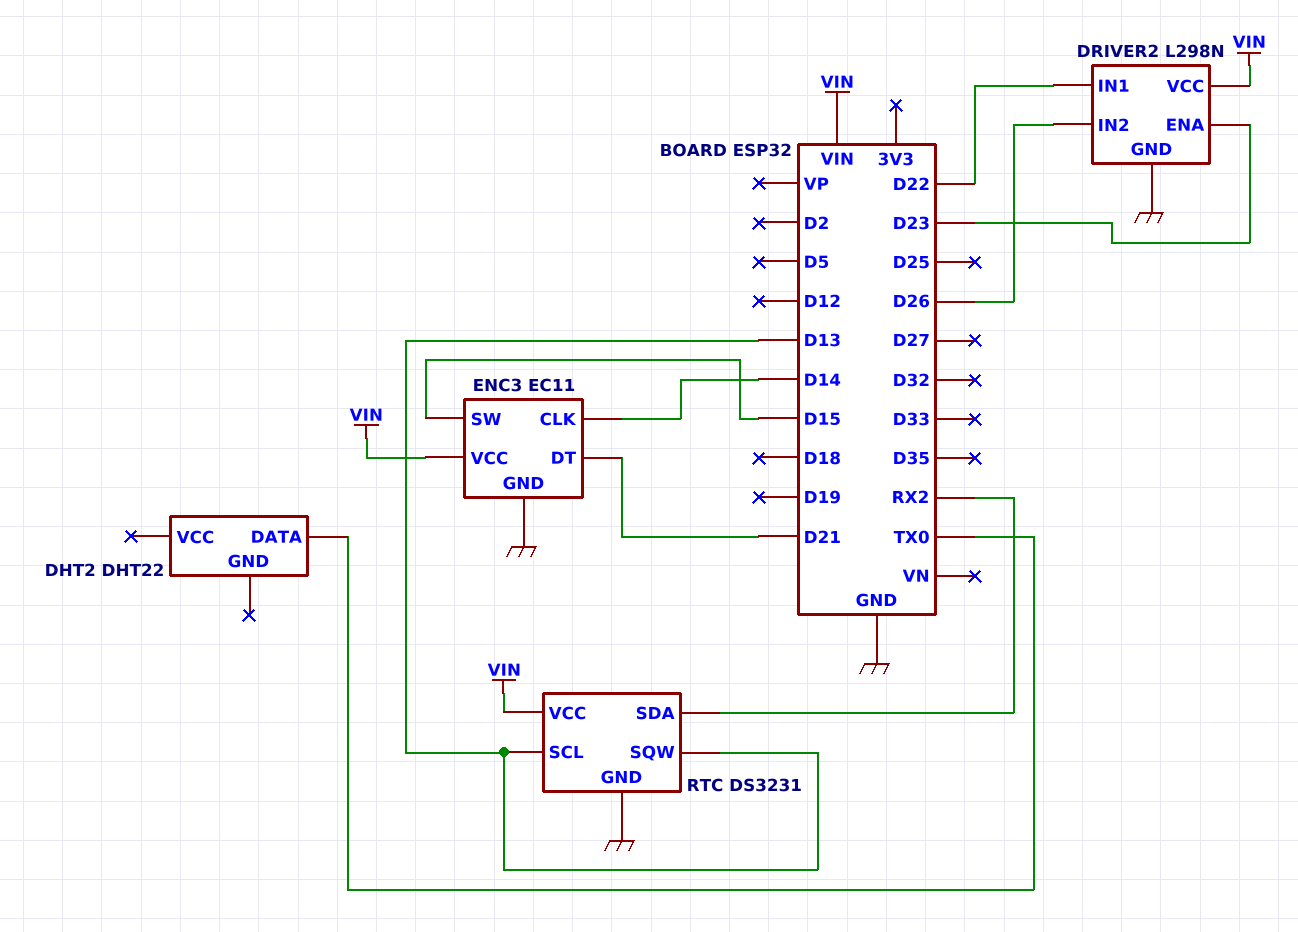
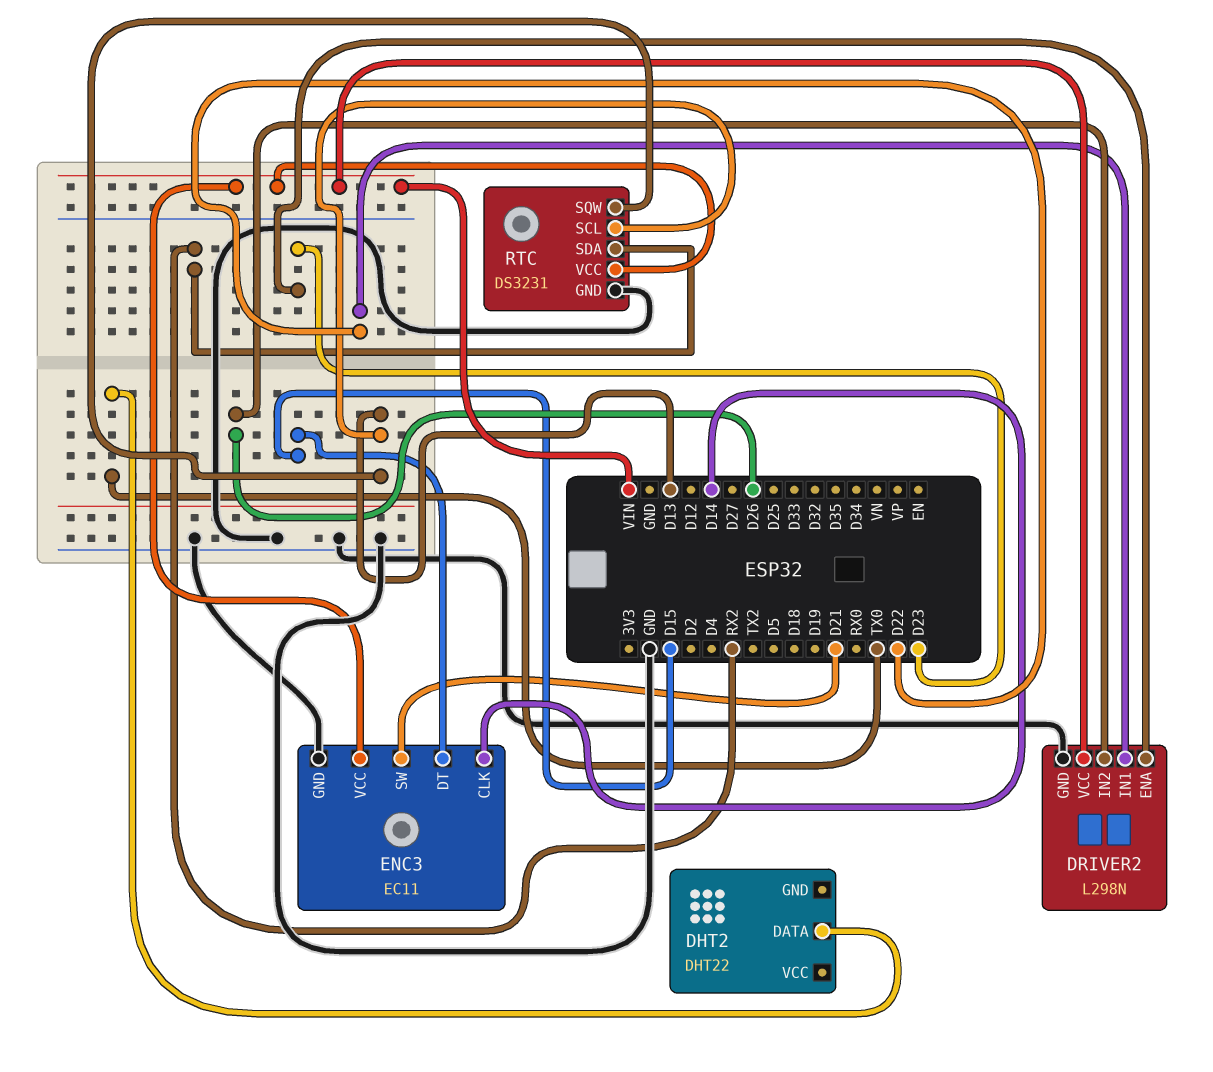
ENC3 pin DT: D21 -> D15
ENC3 pin SW: D15 -> D21

